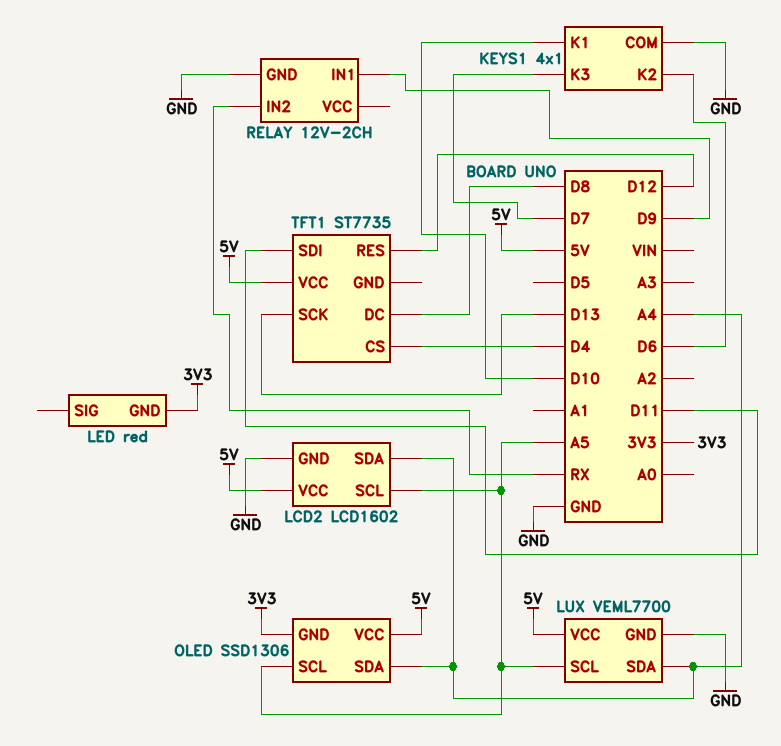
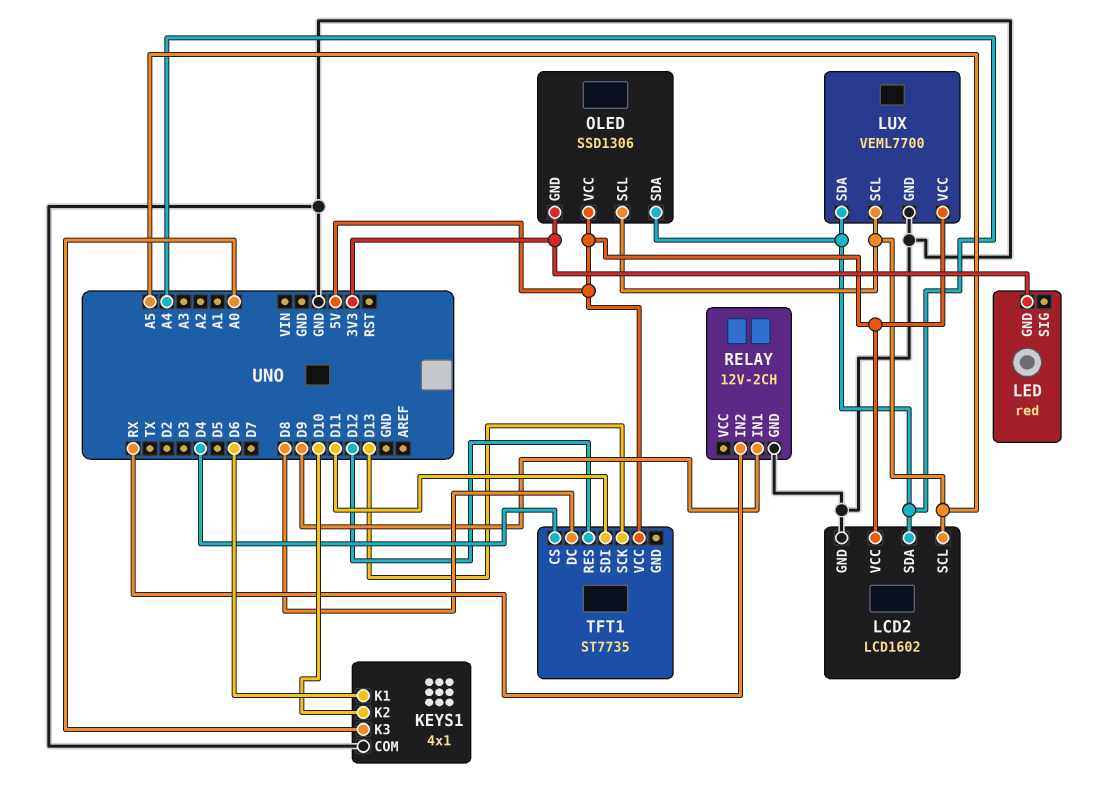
KEYS1 pin K1: D10 -> D6
KEYS1 pin K2: D6 -> D10
KEYS1 pin K3: D7 -> A0

